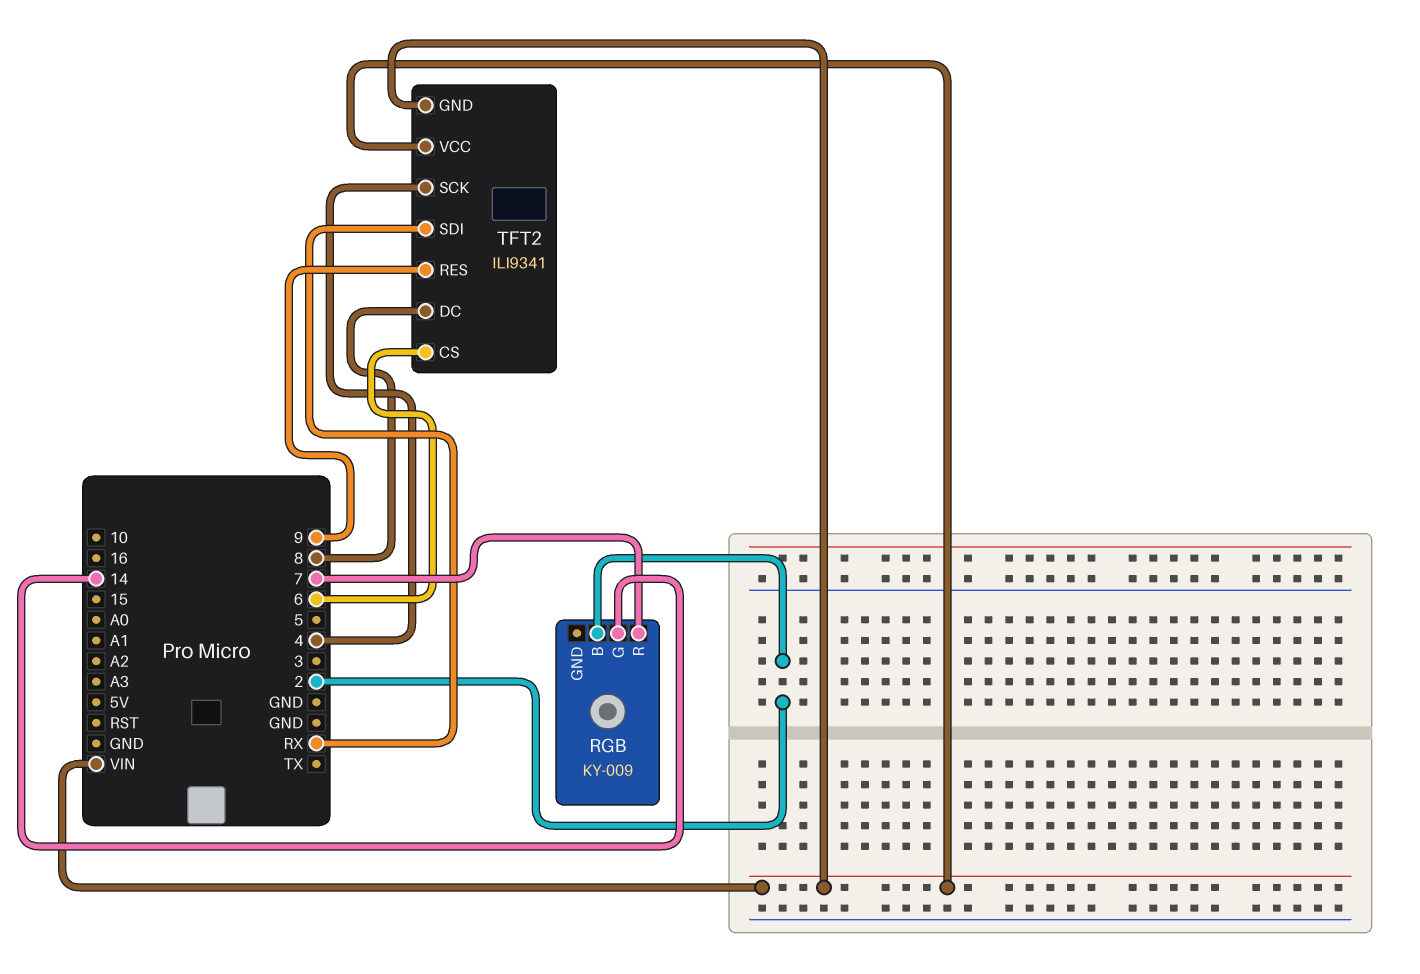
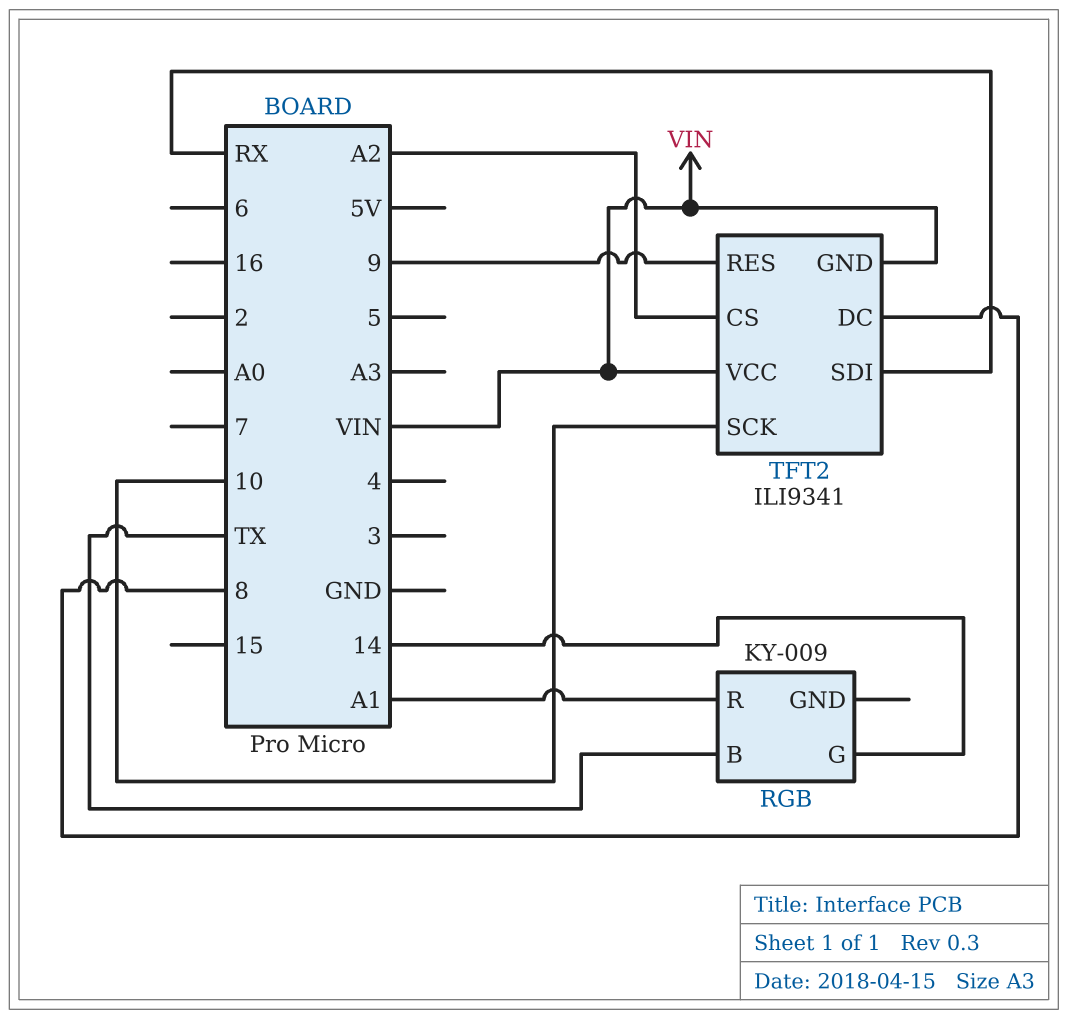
RGB pin B: 2 -> TX
RGB pin R: 7 -> A1
TFT2 pin CS: 6 -> A2
TFT2 pin SCK: 4 -> 10

